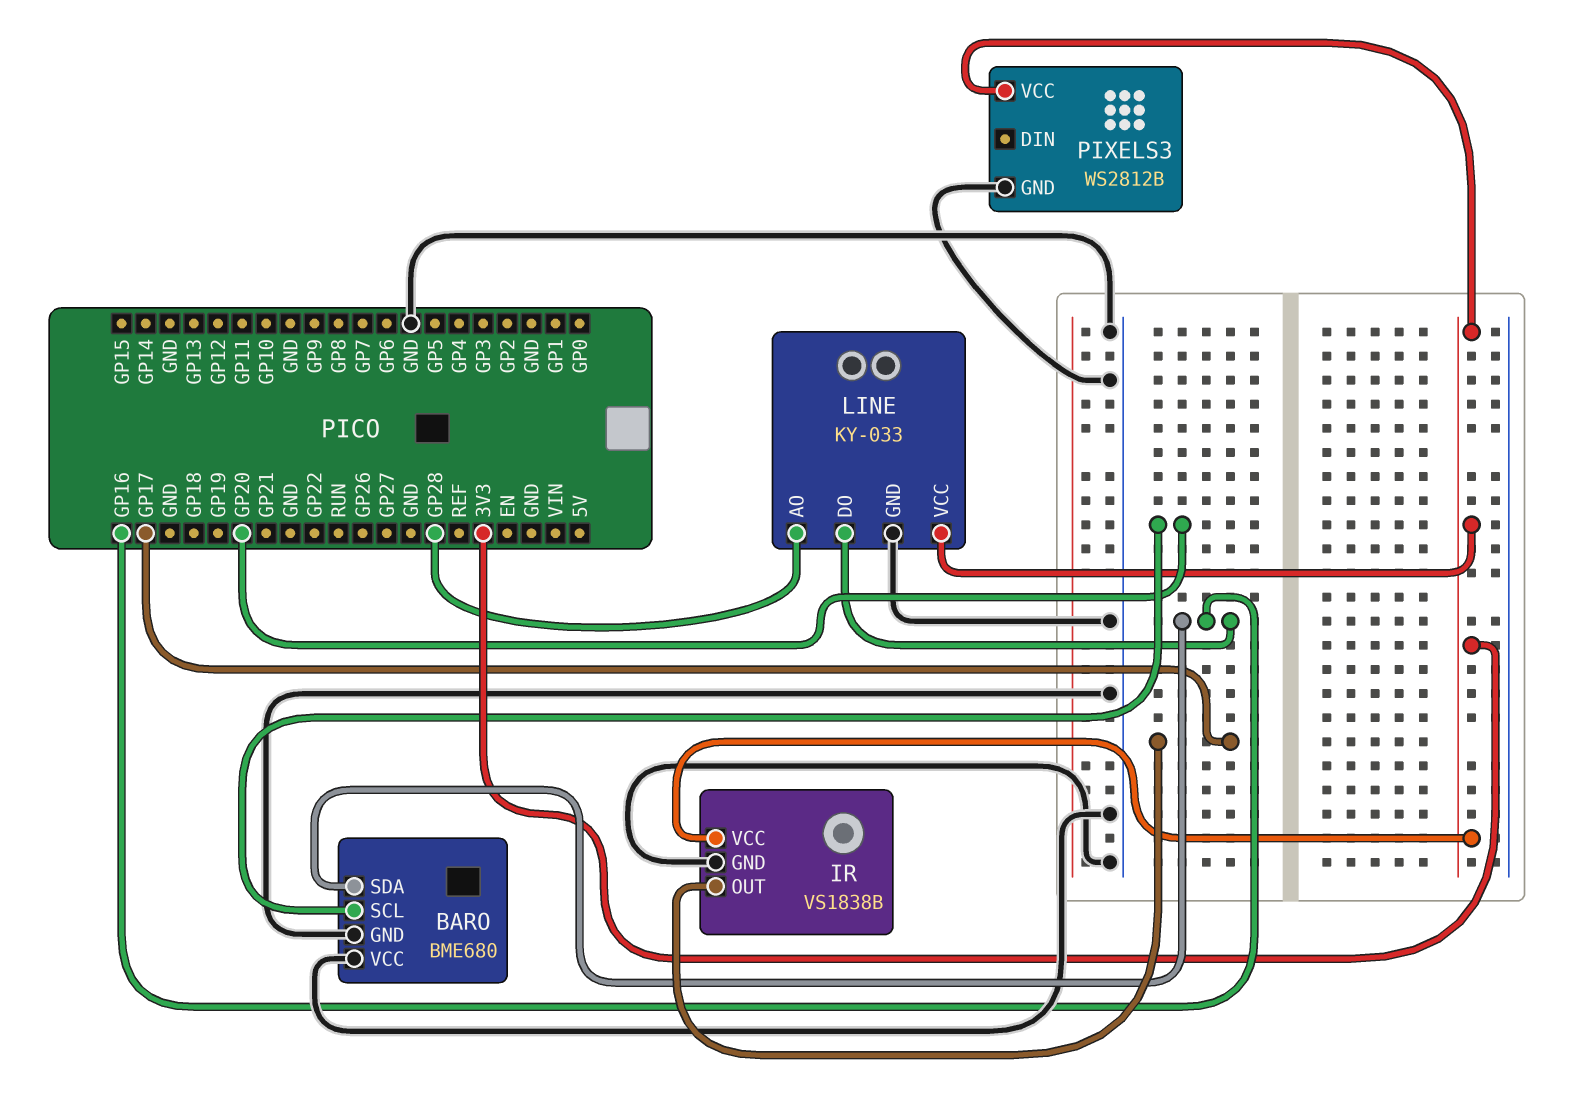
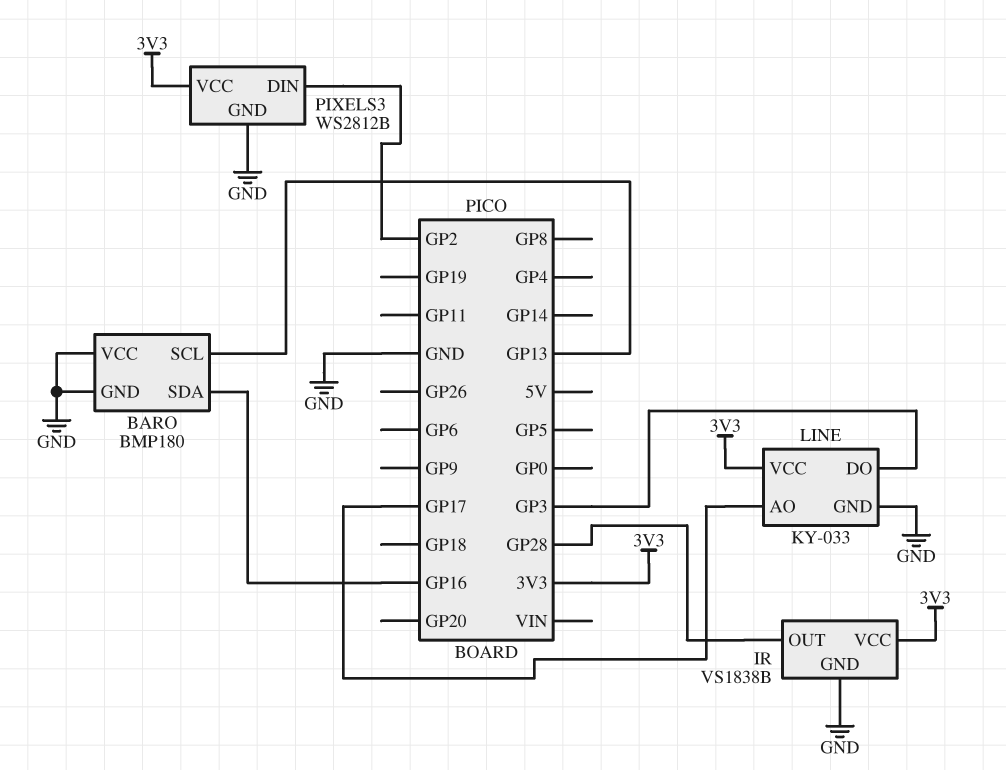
BARO: BME680 -> BMP180
BARO pin SCL: GP20 -> GP13
IR pin OUT: GP17 -> GP28
LINE pin AO: GP28 -> GP17
LINE pin DO: GP16 -> GP3
PIXELS3 pin DIN: none -> GP2

